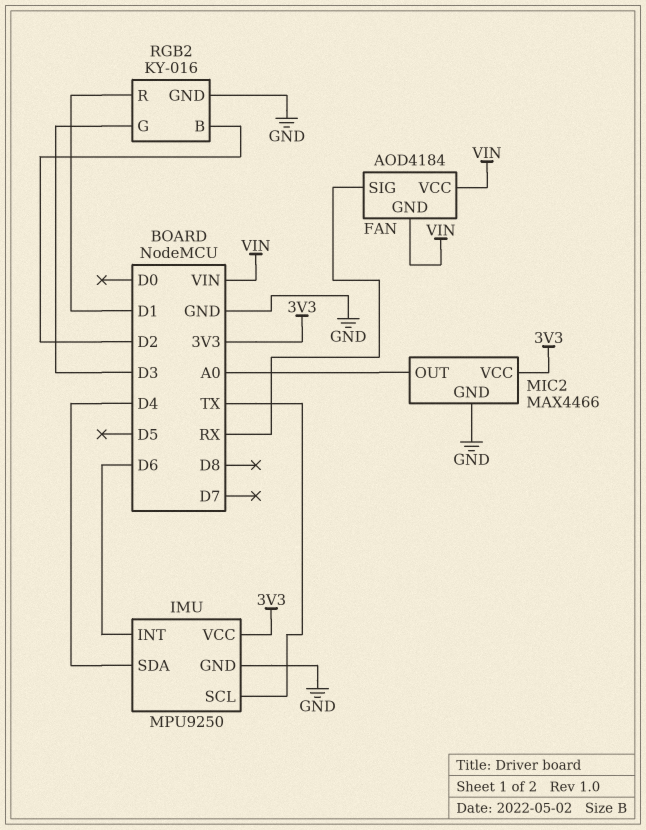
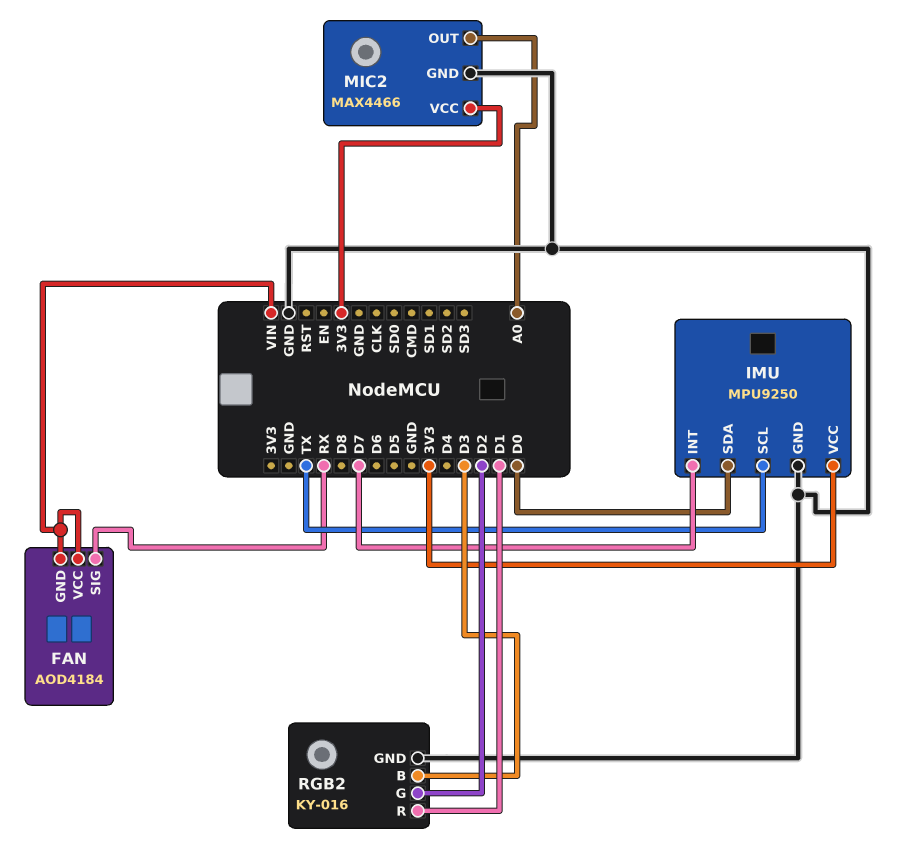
IMU pin INT: D6 -> D7
IMU pin SDA: D4 -> D0
RGB2 pin B: D2 -> D3
RGB2 pin G: D3 -> D2

